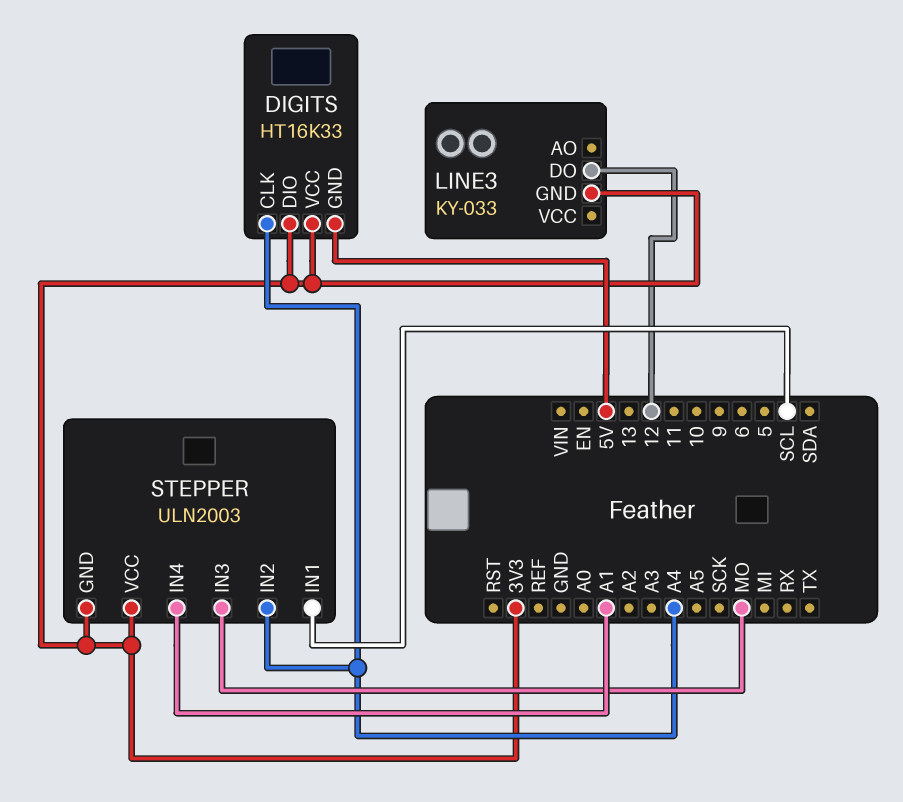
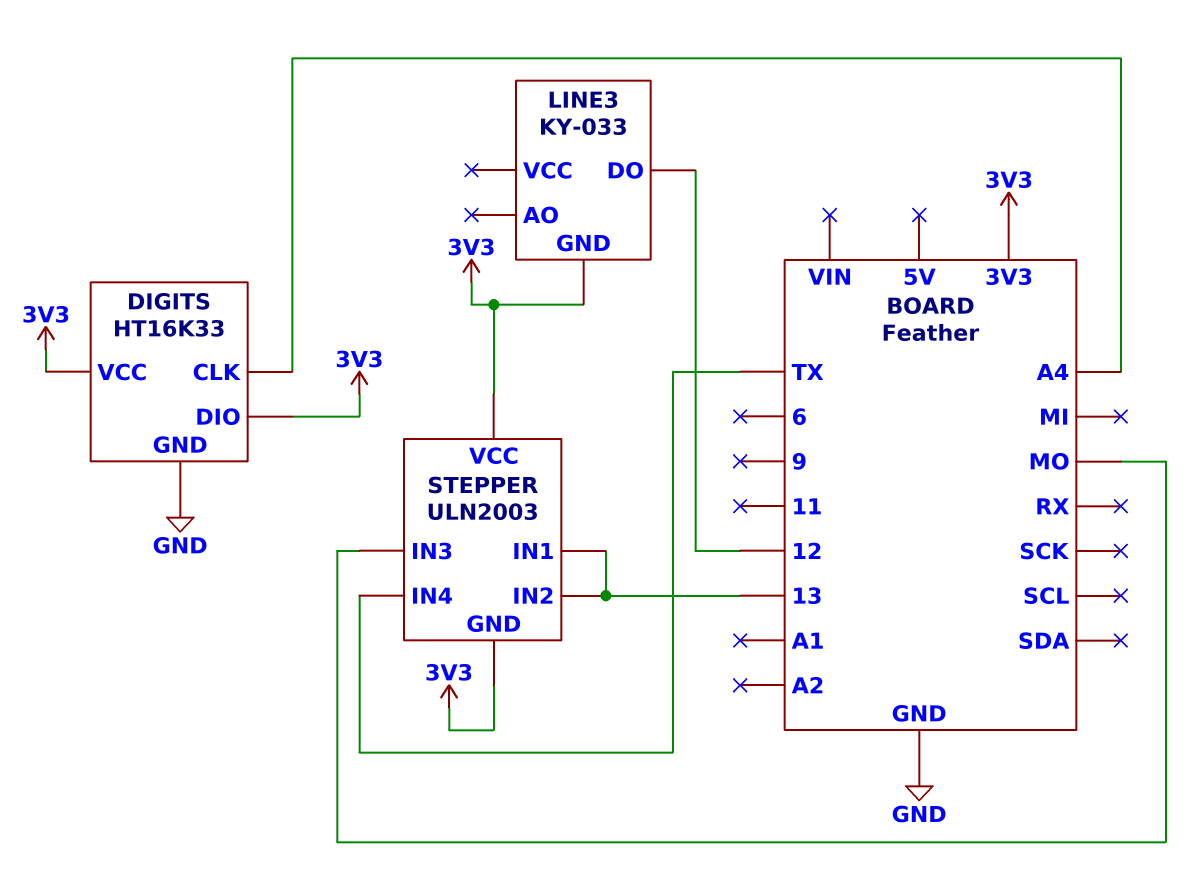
DIGITS pin GND: 5V -> GND
STEPPER pin IN1: SCL -> 13
STEPPER pin IN2: A4 -> 13
STEPPER pin IN4: A1 -> TX

